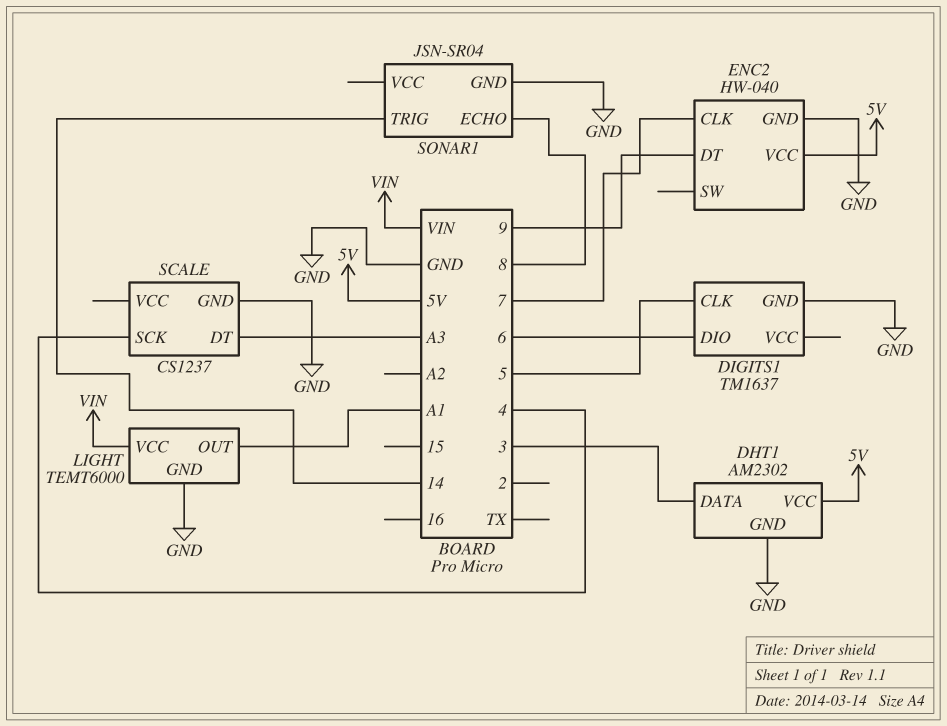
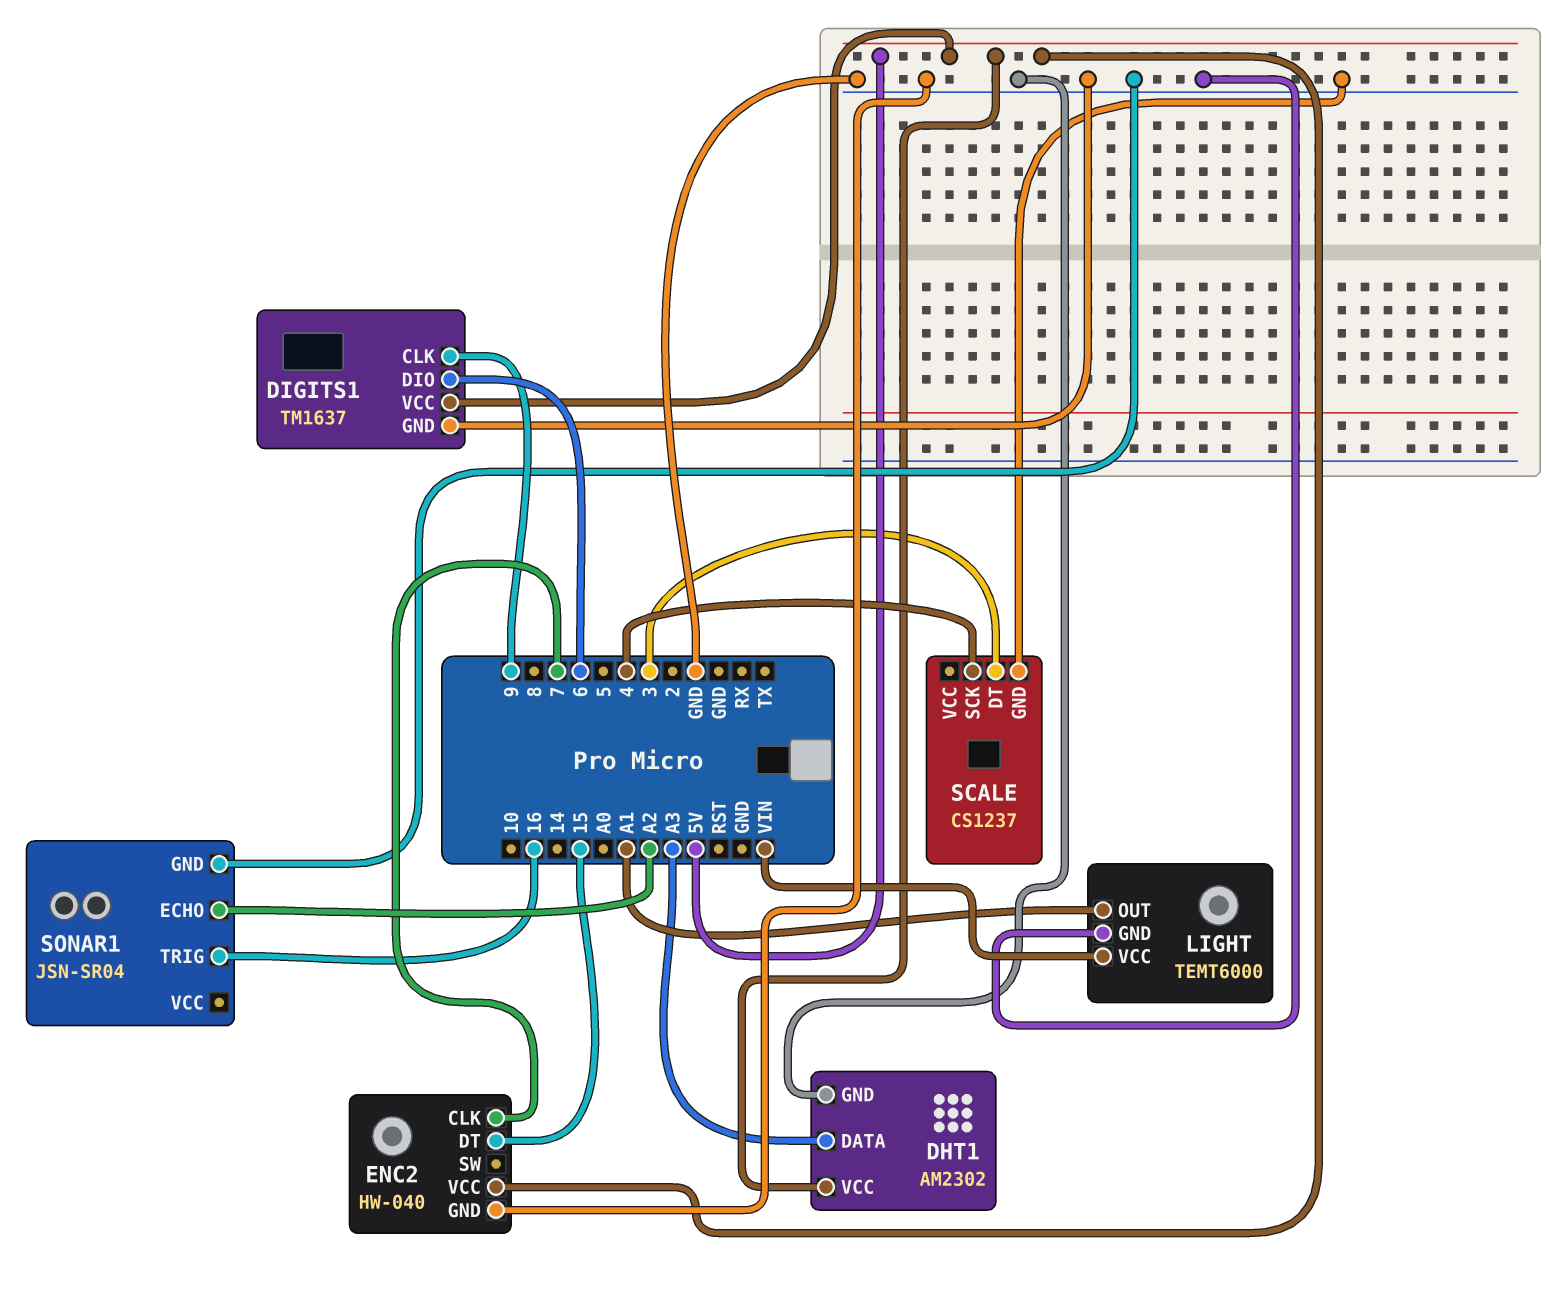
DHT1 pin DATA: 3 -> A3
DIGITS1 pin CLK: 5 -> 9
DIGITS1 pin VCC: none -> 5V
ENC2 pin DT: 9 -> 15
SCALE pin DT: A3 -> 3
SONAR1 pin ECHO: 8 -> A2
SONAR1 pin TRIG: 14 -> 16

